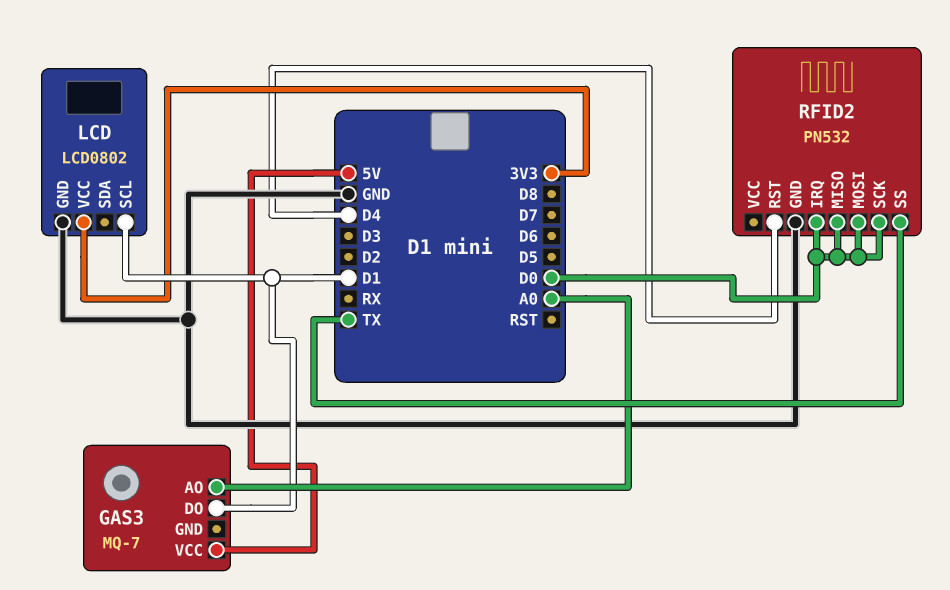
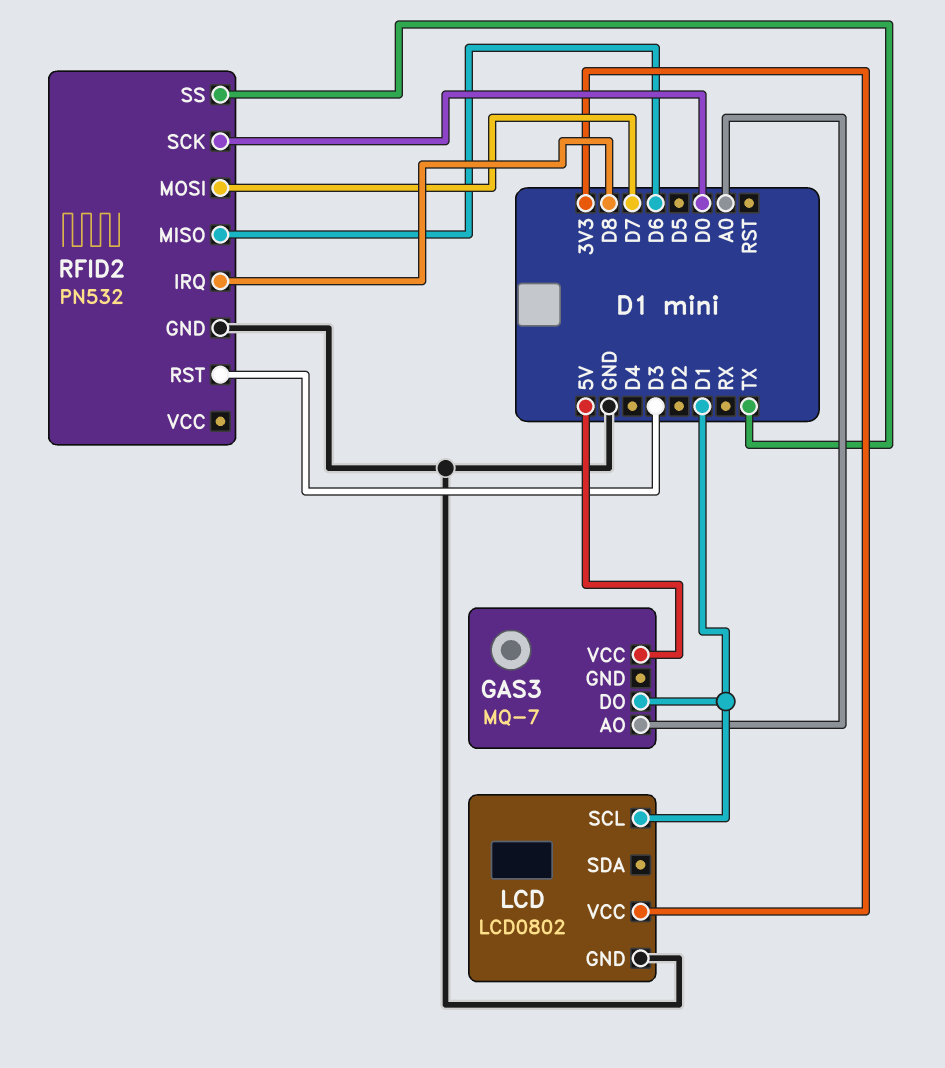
RFID2 pin IRQ: D0 -> D8
RFID2 pin MISO: D0 -> D6
RFID2 pin MOSI: D0 -> D7
RFID2 pin RST: D4 -> D3

